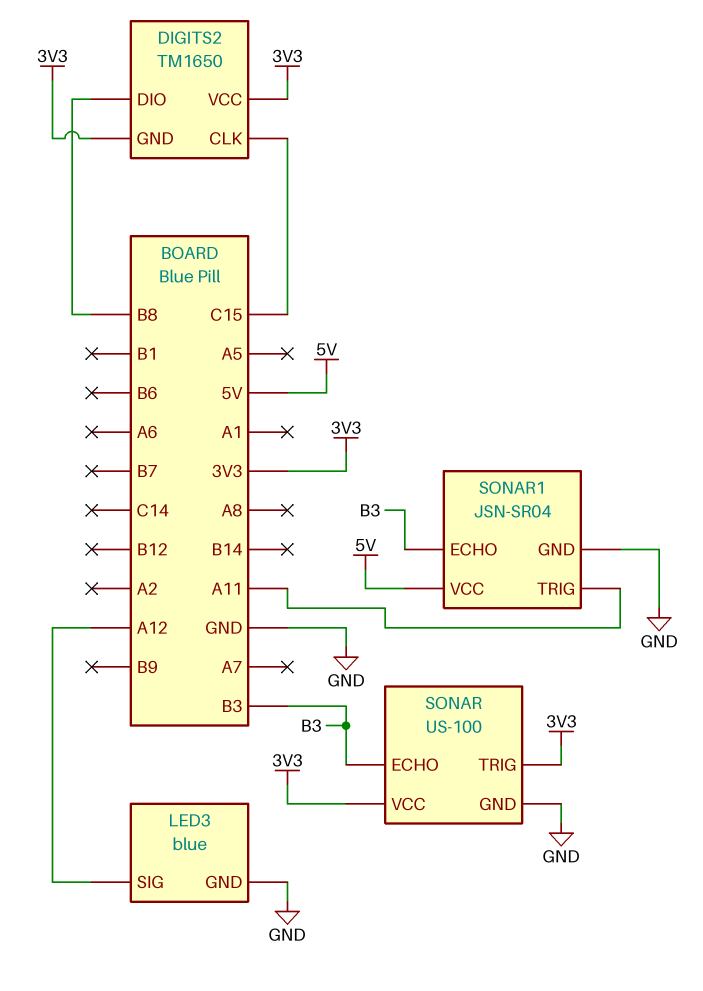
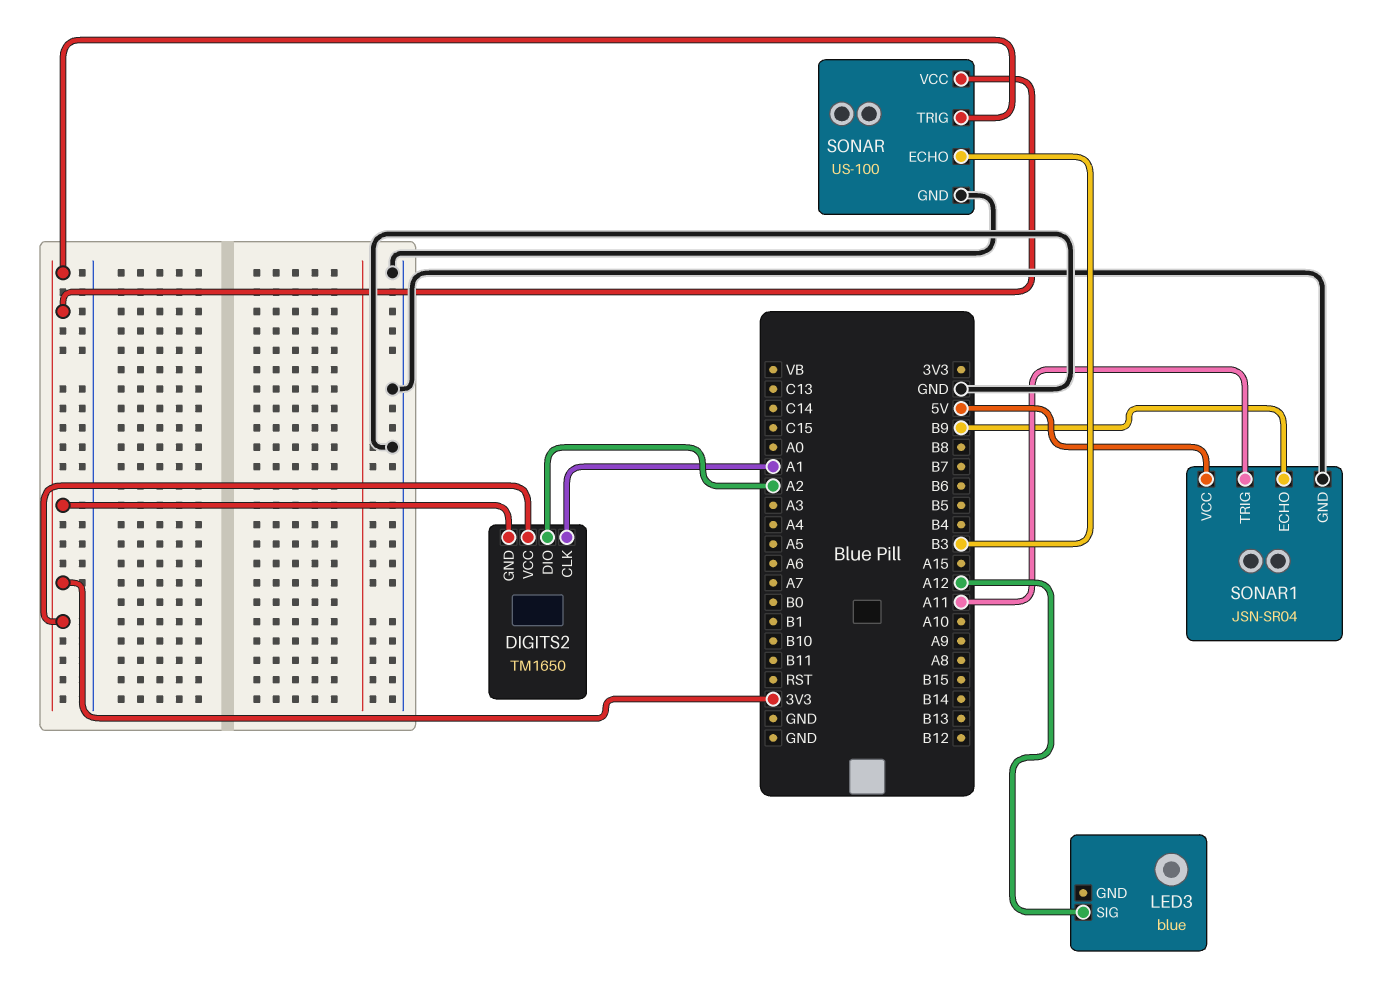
DIGITS2 pin CLK: C15 -> A1
DIGITS2 pin DIO: B8 -> A2
LED3 pin GND: GND -> none
SONAR1 pin ECHO: B3 -> B9

